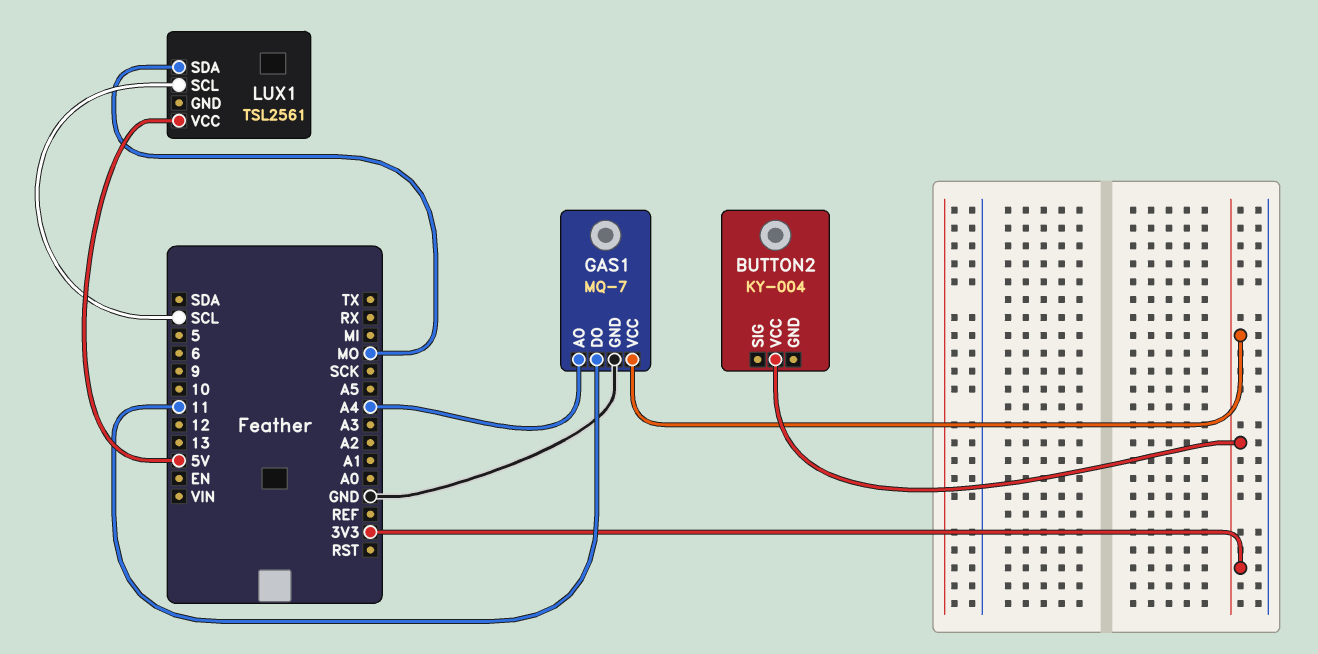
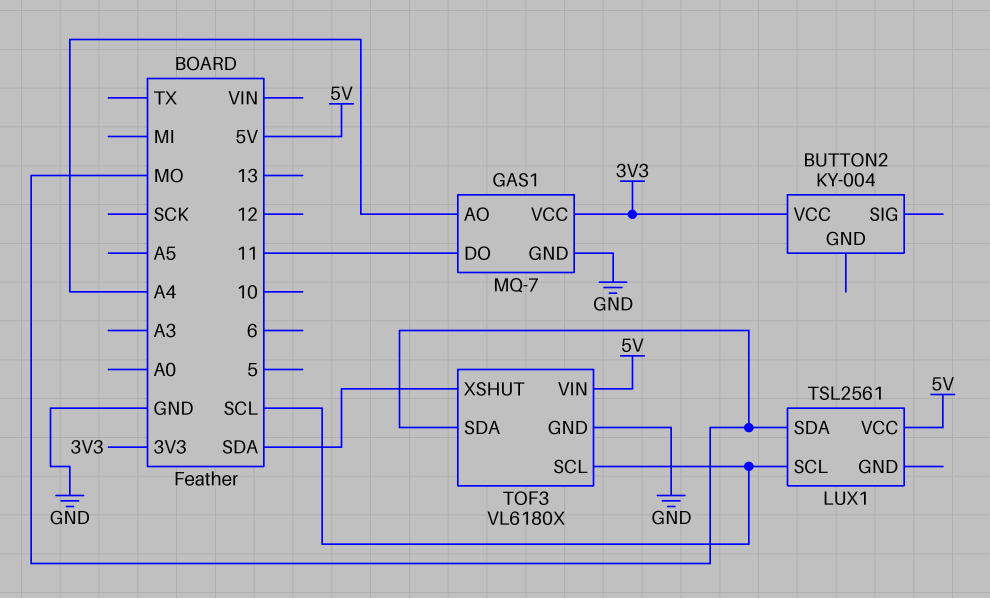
TOF3: none -> VL6180X
TOF3 pin GND: none -> GND
TOF3 pin SCL: none -> SCL
TOF3 pin SDA: none -> MO
TOF3 pin VIN: none -> 5V
TOF3 pin XSHUT: none -> SDA

